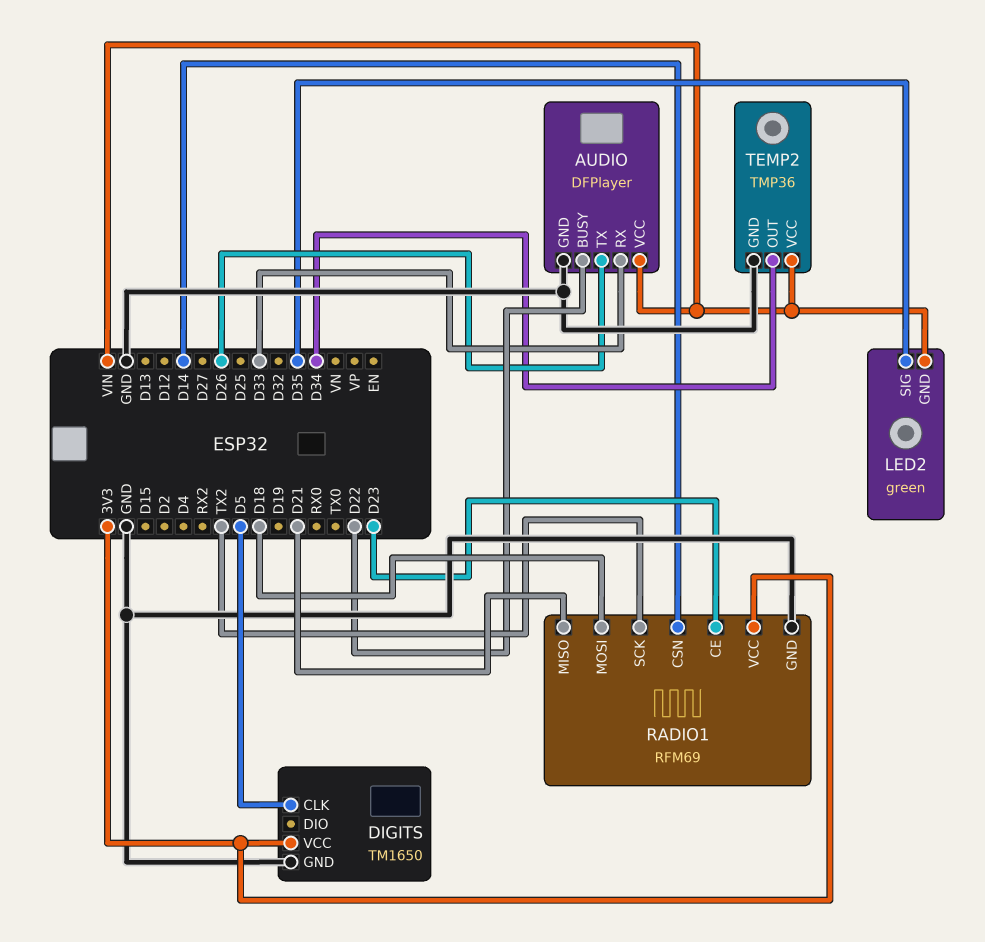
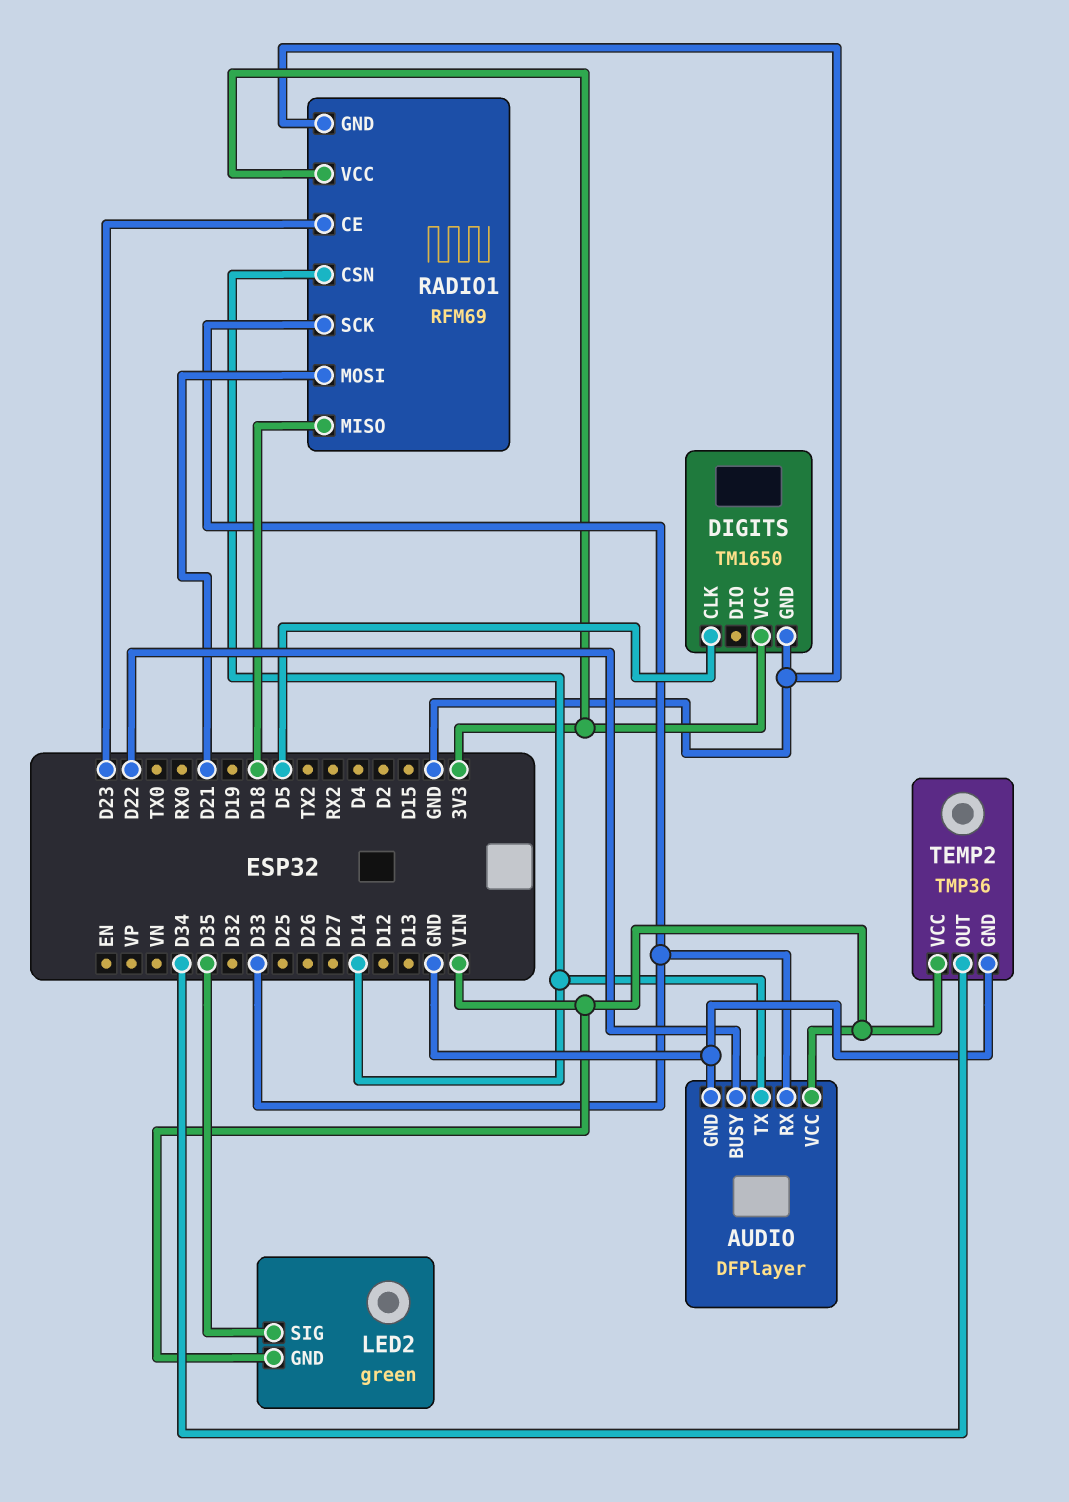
AUDIO pin TX: D26 -> D14
RADIO1 pin MISO: D21 -> D18
RADIO1 pin MOSI: D18 -> D21
RADIO1 pin SCK: TX2 -> D33

